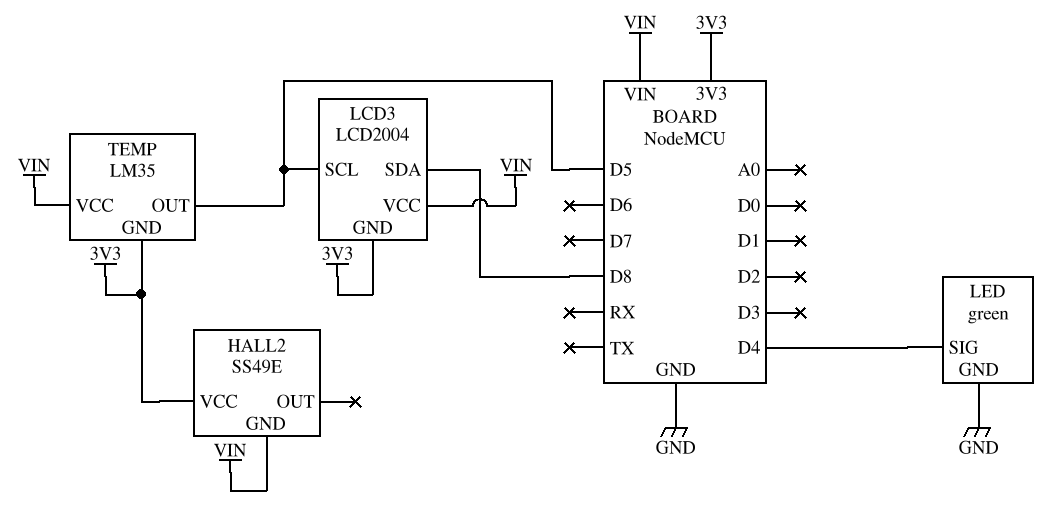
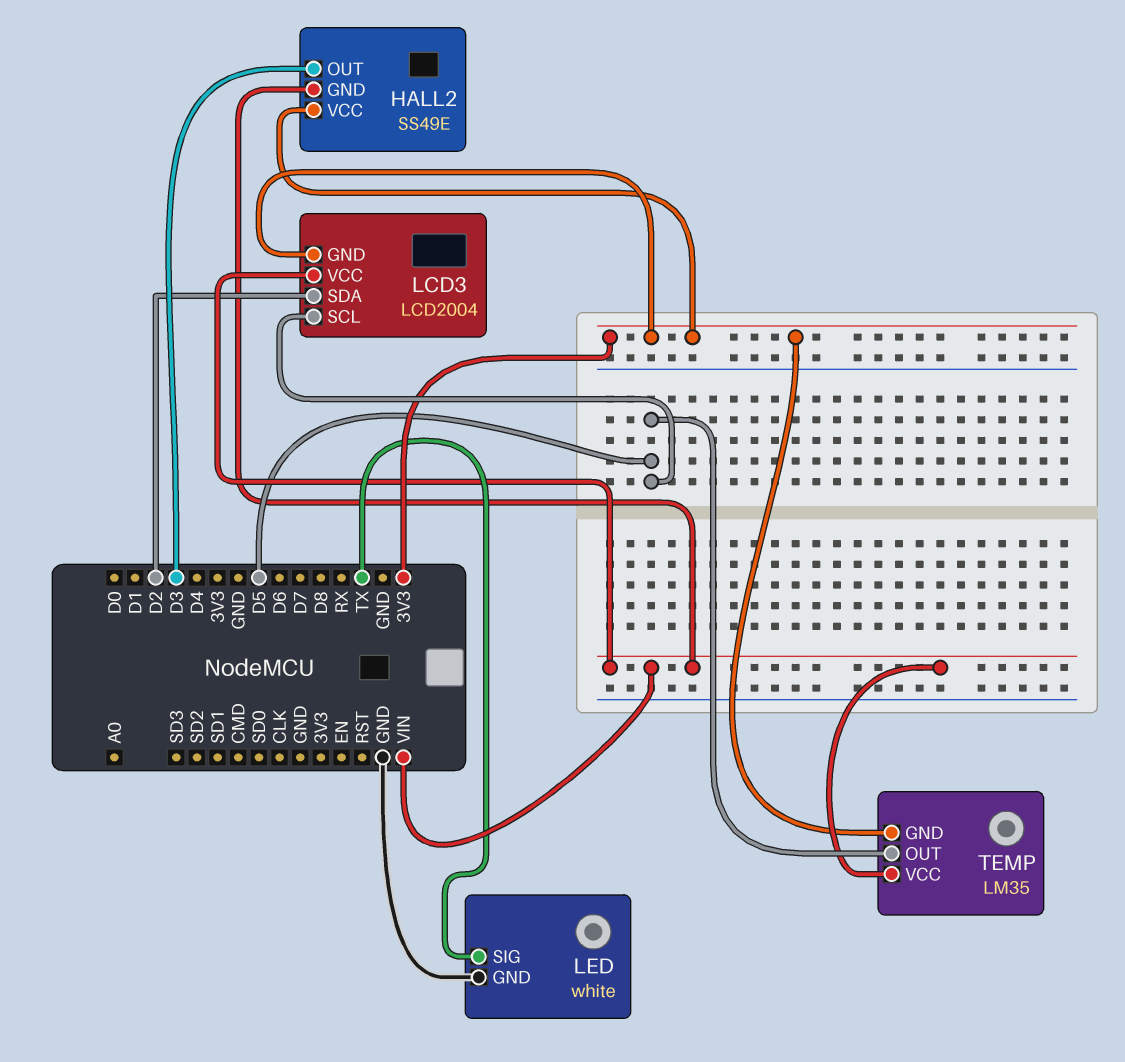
HALL2 pin OUT: none -> D3
LCD3 pin SDA: D8 -> D2
LED: green -> white
LED pin SIG: D4 -> TX

